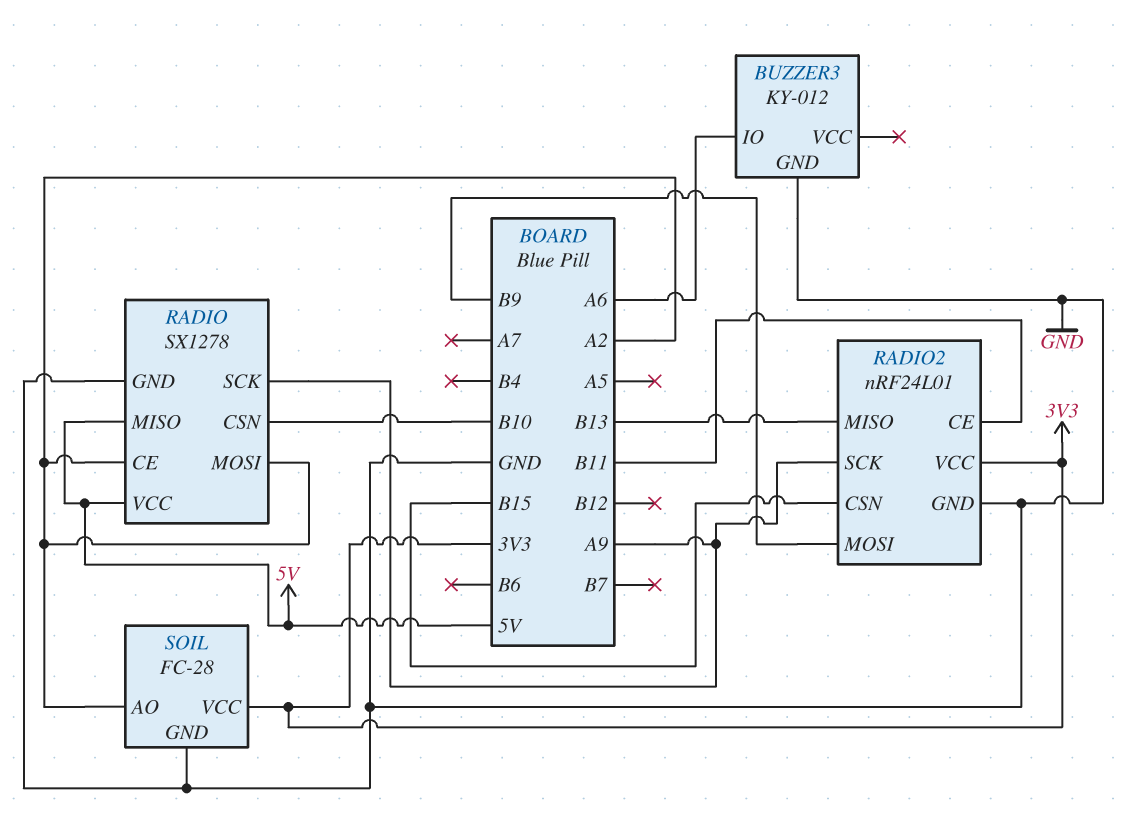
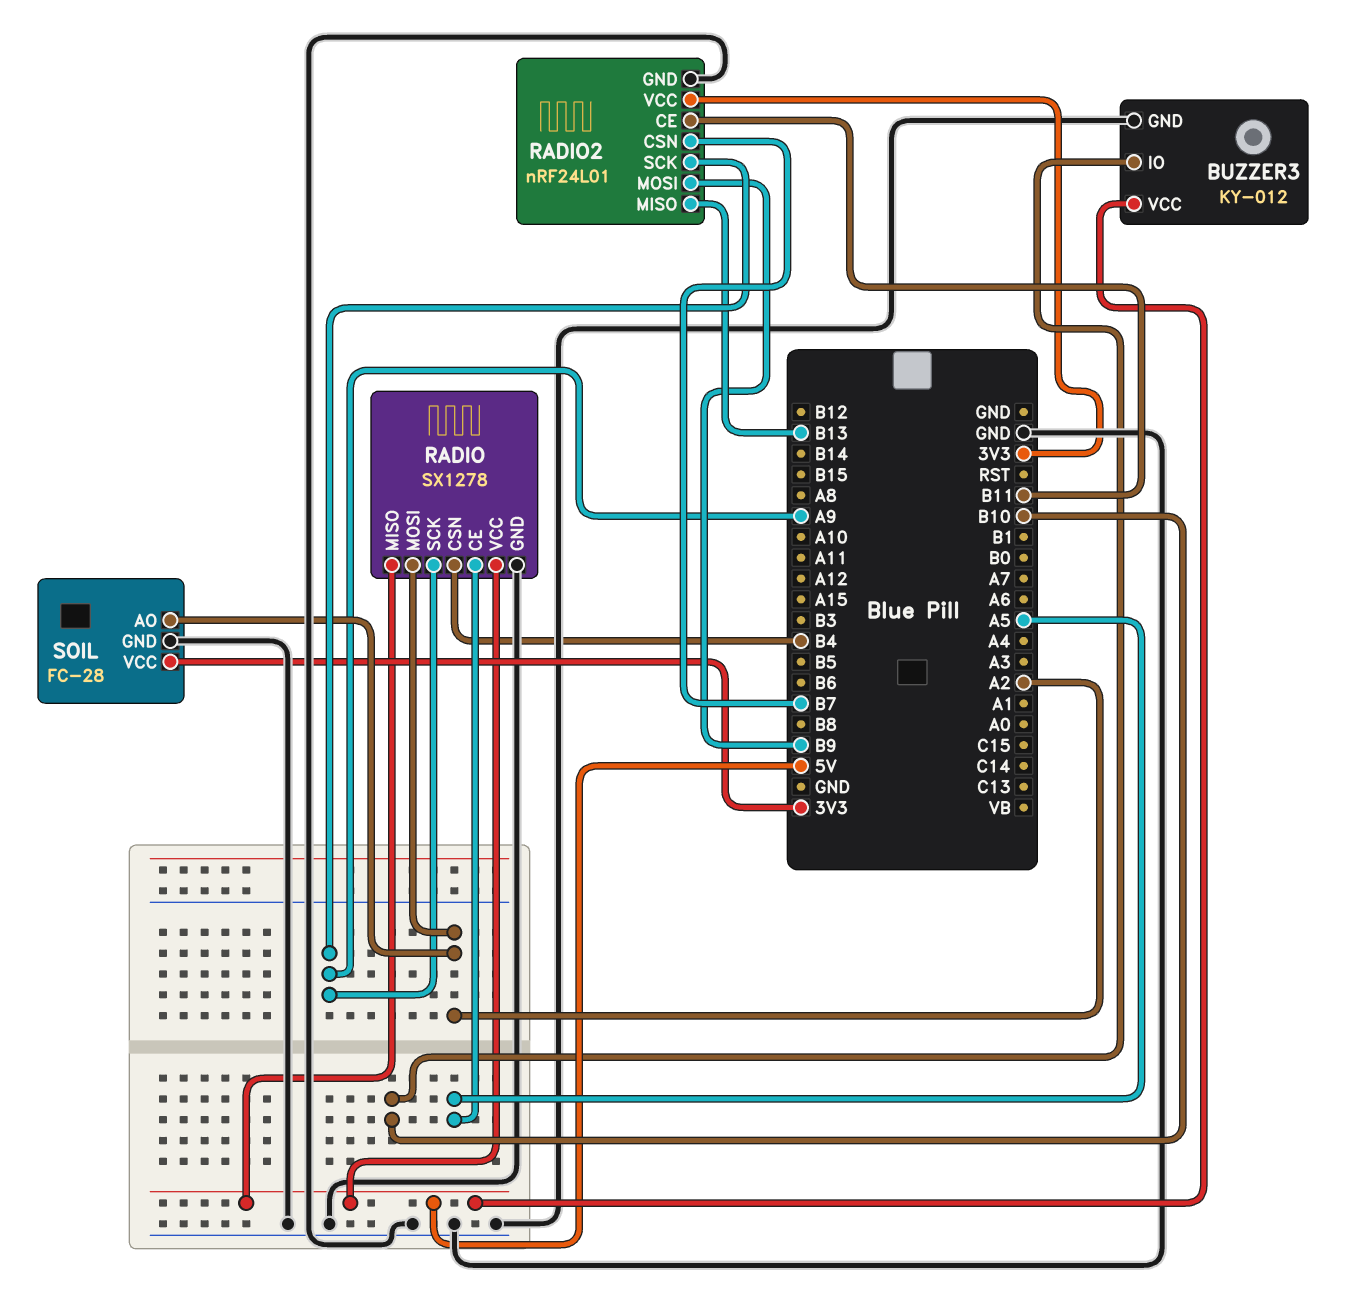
BUZZER3 pin IO: A6 -> B10
BUZZER3 pin VCC: none -> 5V
RADIO pin CE: A2 -> A5
RADIO pin CSN: B10 -> B4
RADIO2 pin CSN: B15 -> B7

